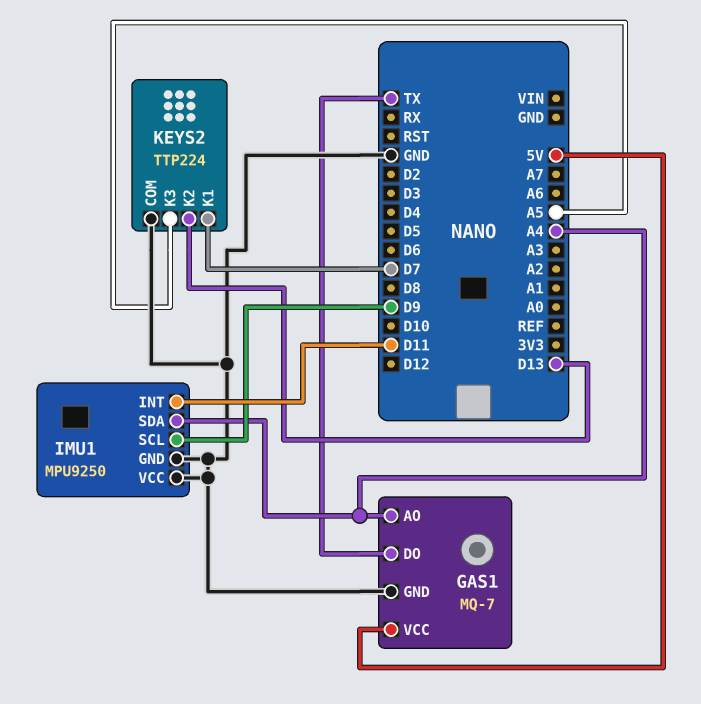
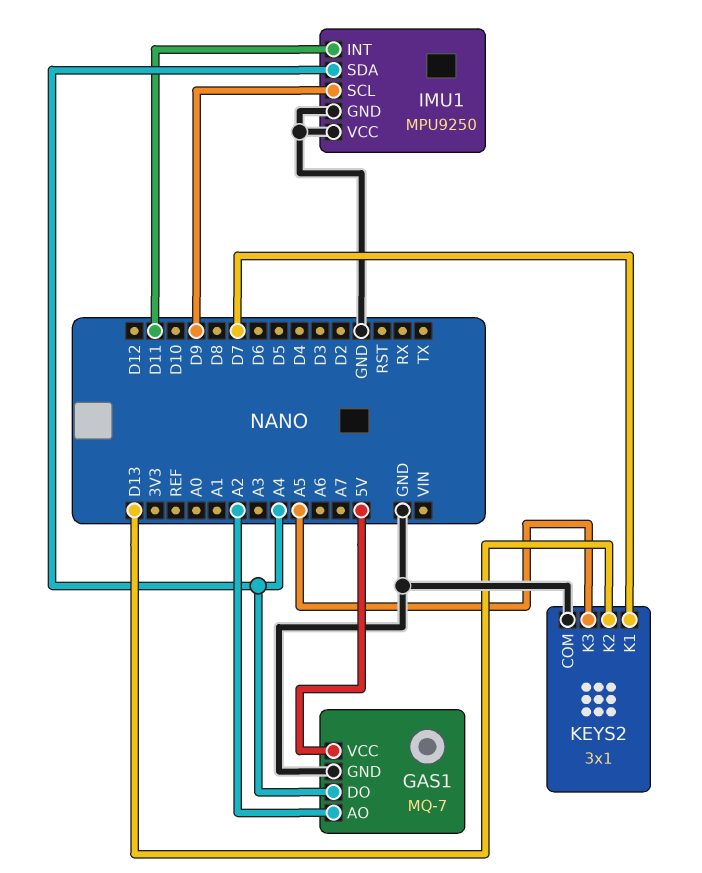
GAS1 pin AO: A4 -> A2
GAS1 pin DO: TX -> A4
KEYS2: TTP224 -> 3x1

